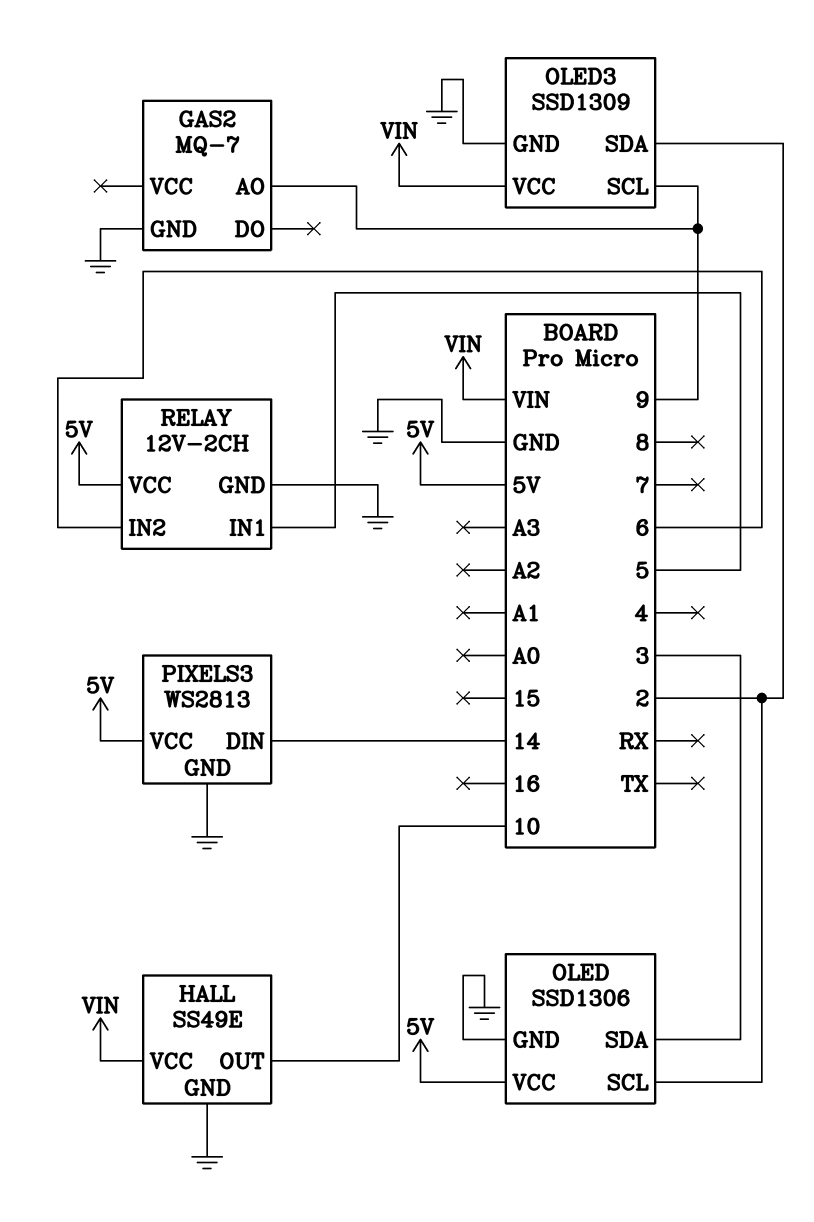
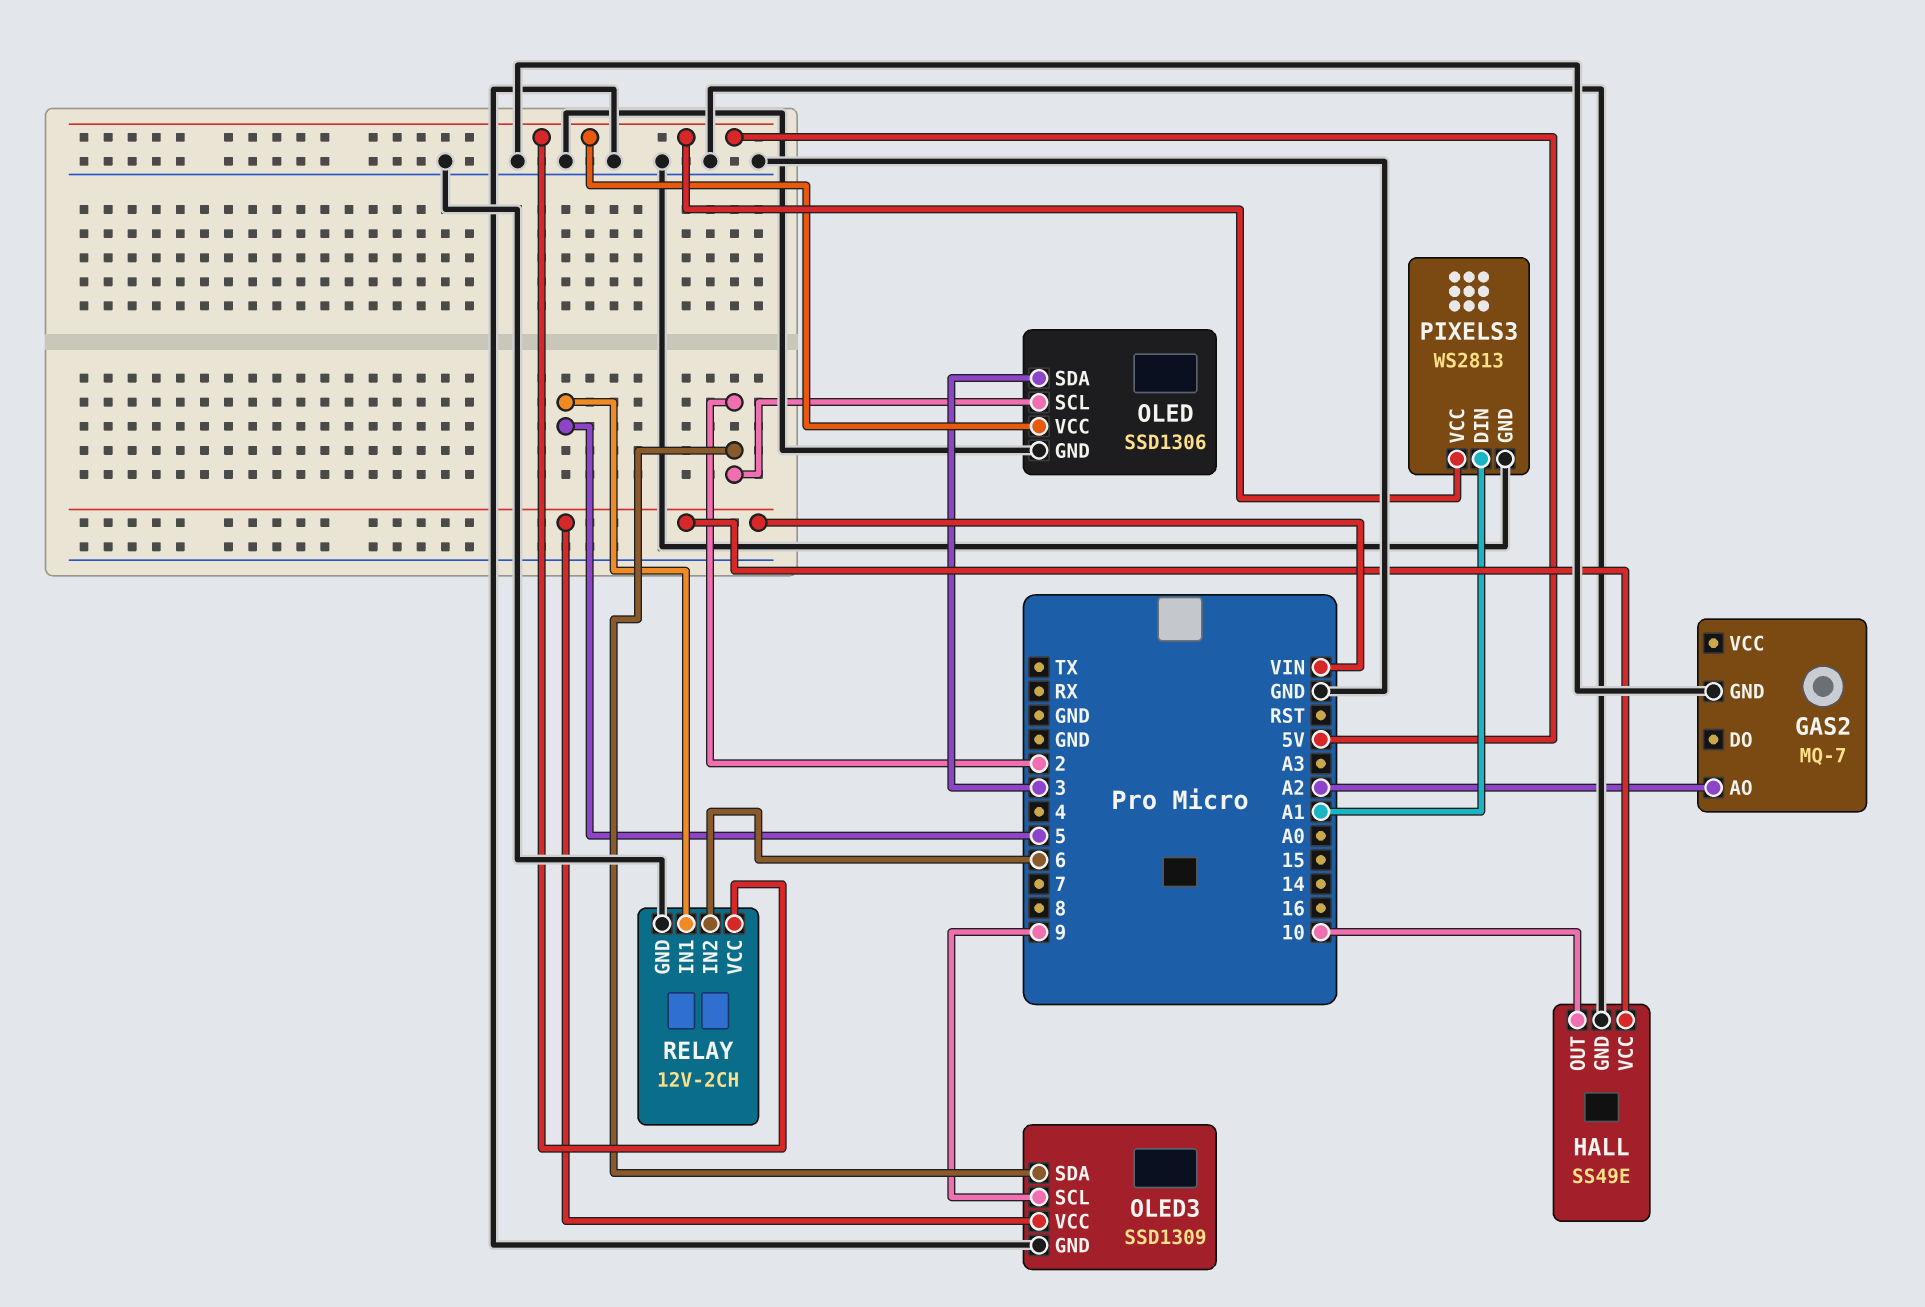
GAS2 pin AO: 9 -> A2
PIXELS3 pin DIN: 14 -> A1

